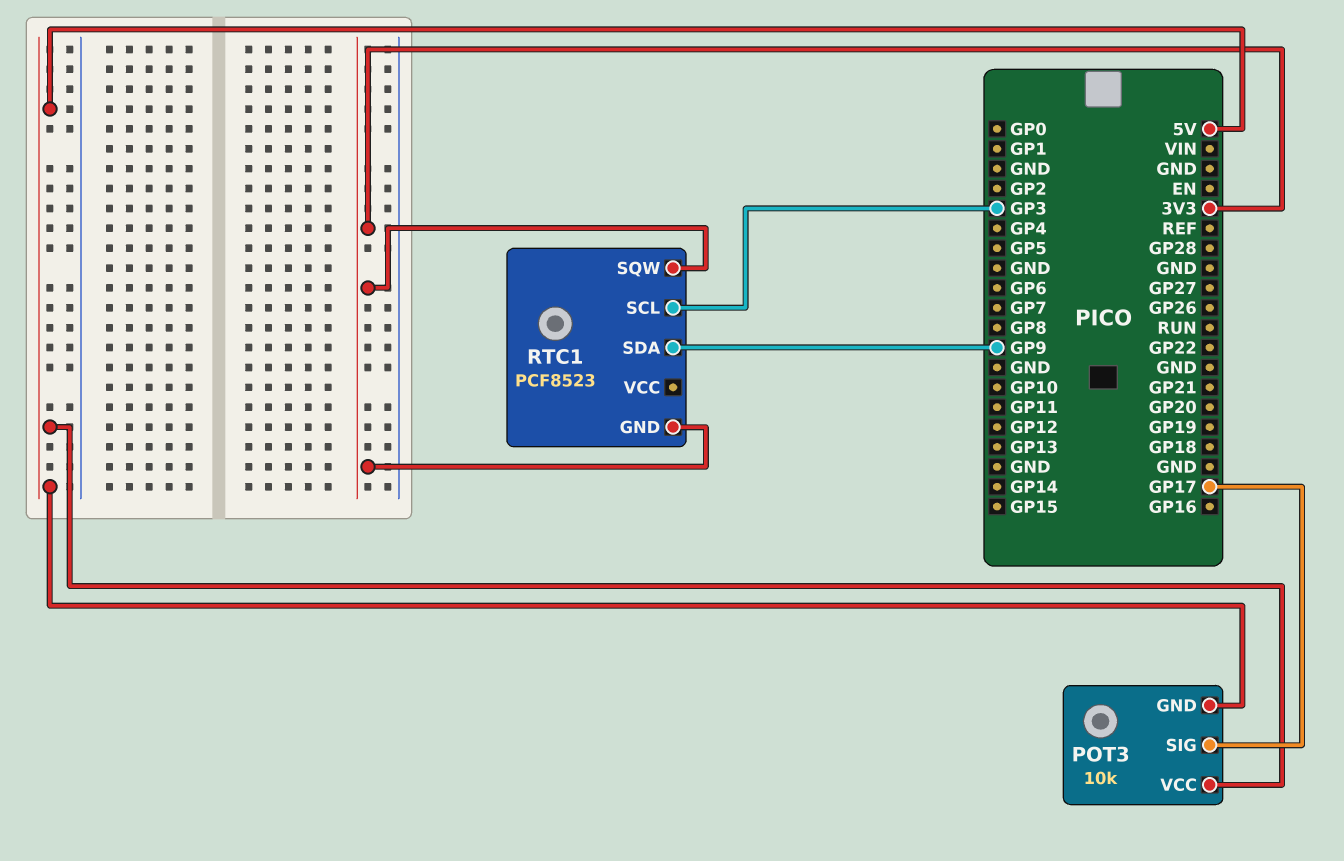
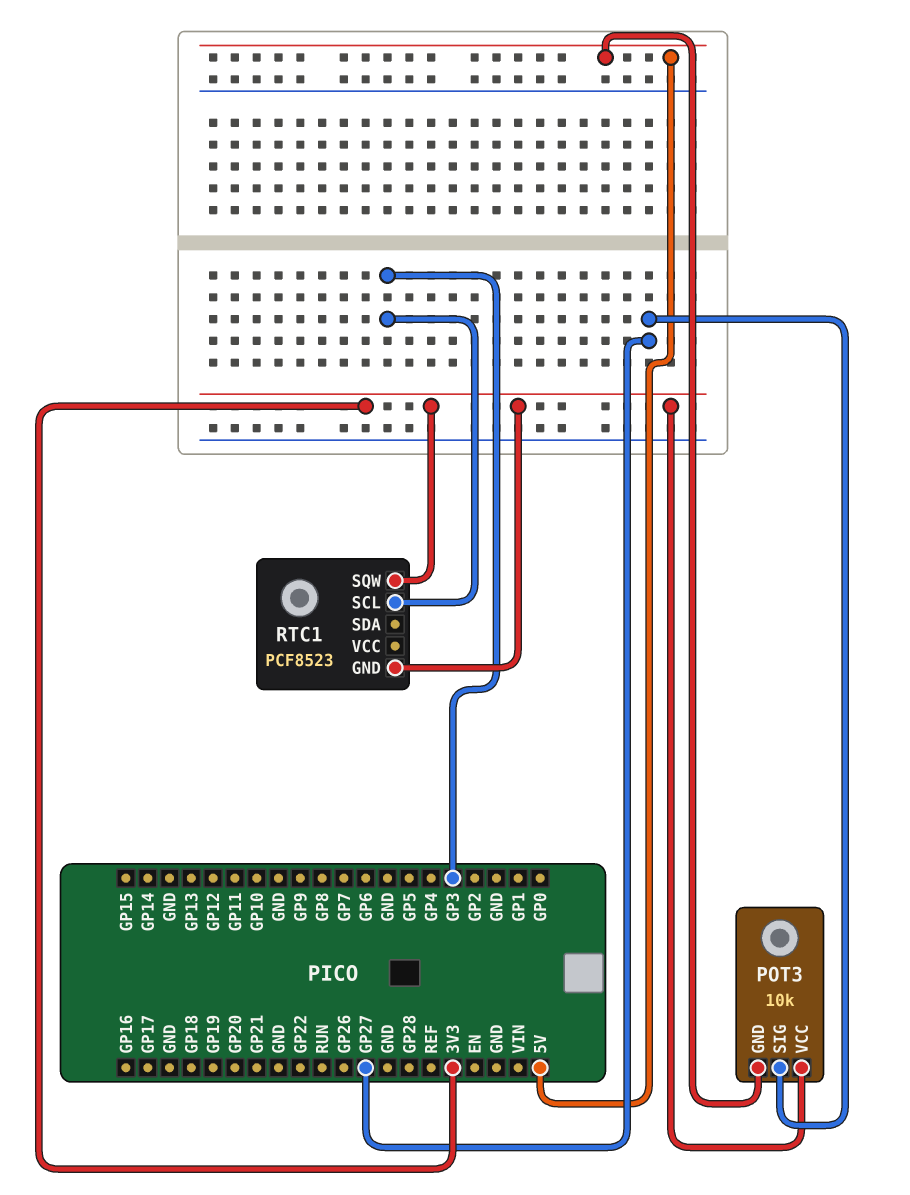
POT3 pin SIG: GP17 -> GP27
POT3 pin VCC: 5V -> 3V3
RTC1 pin SDA: GP9 -> none

